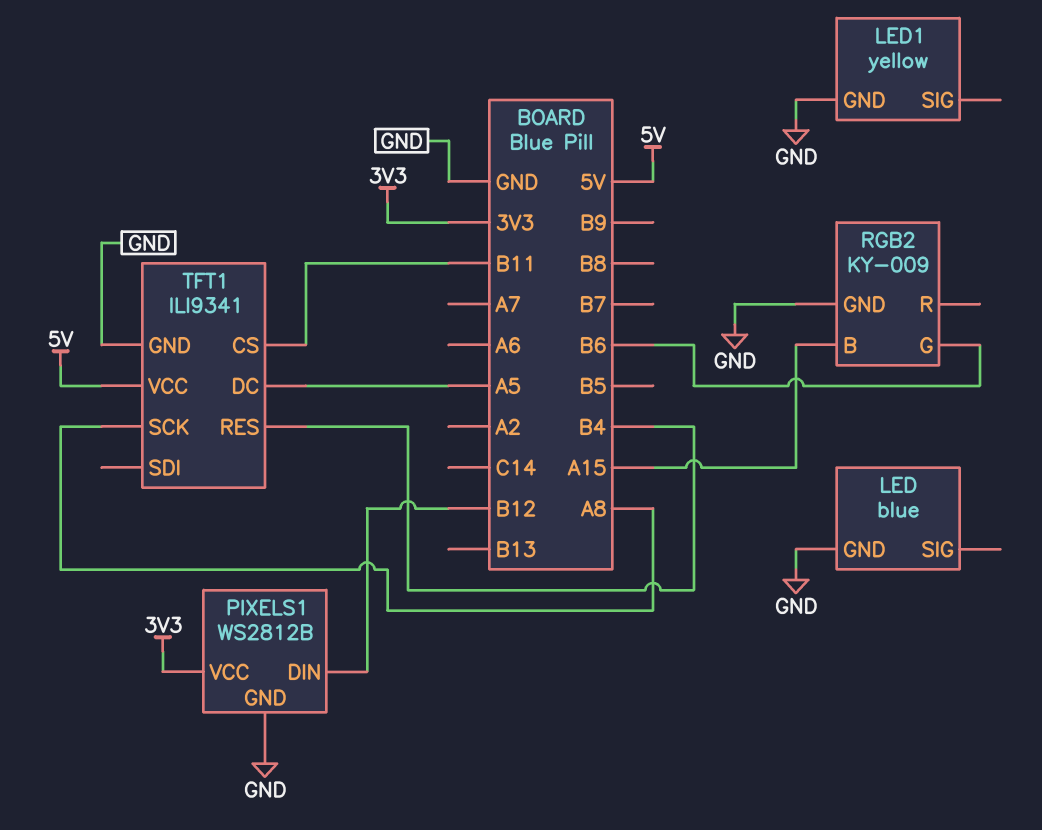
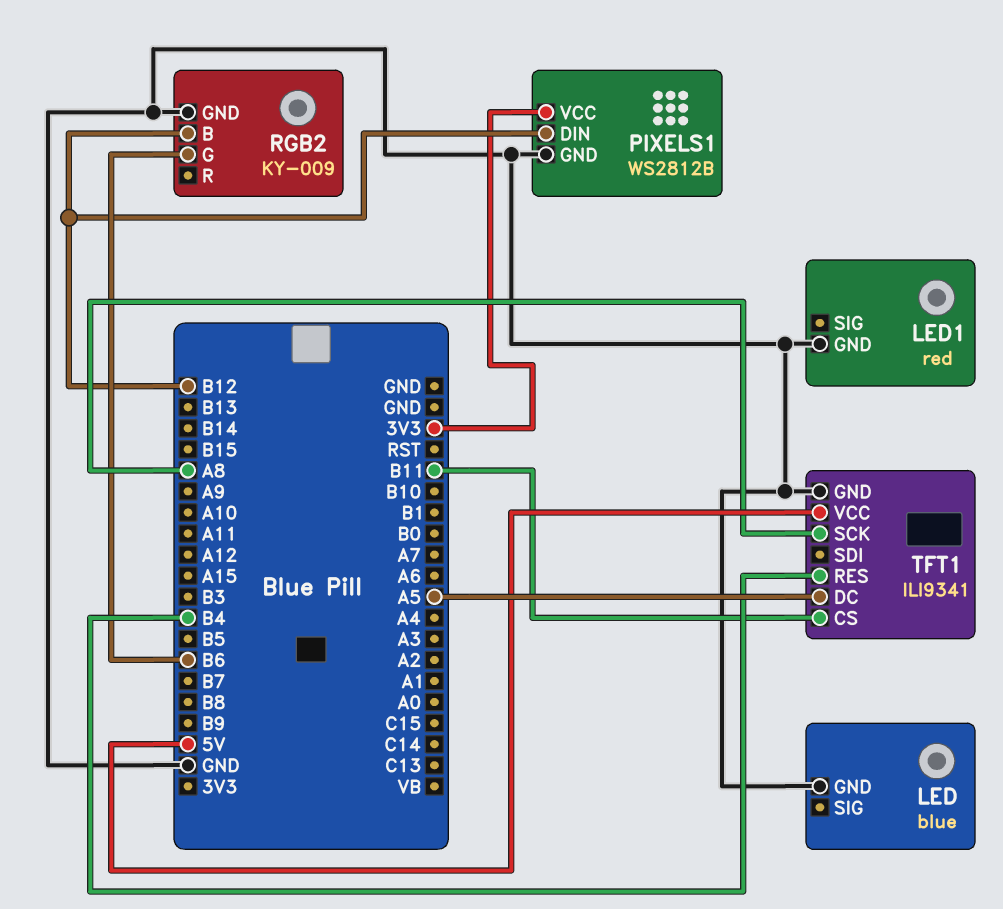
LED1: yellow -> red
RGB2 pin B: A15 -> B12

